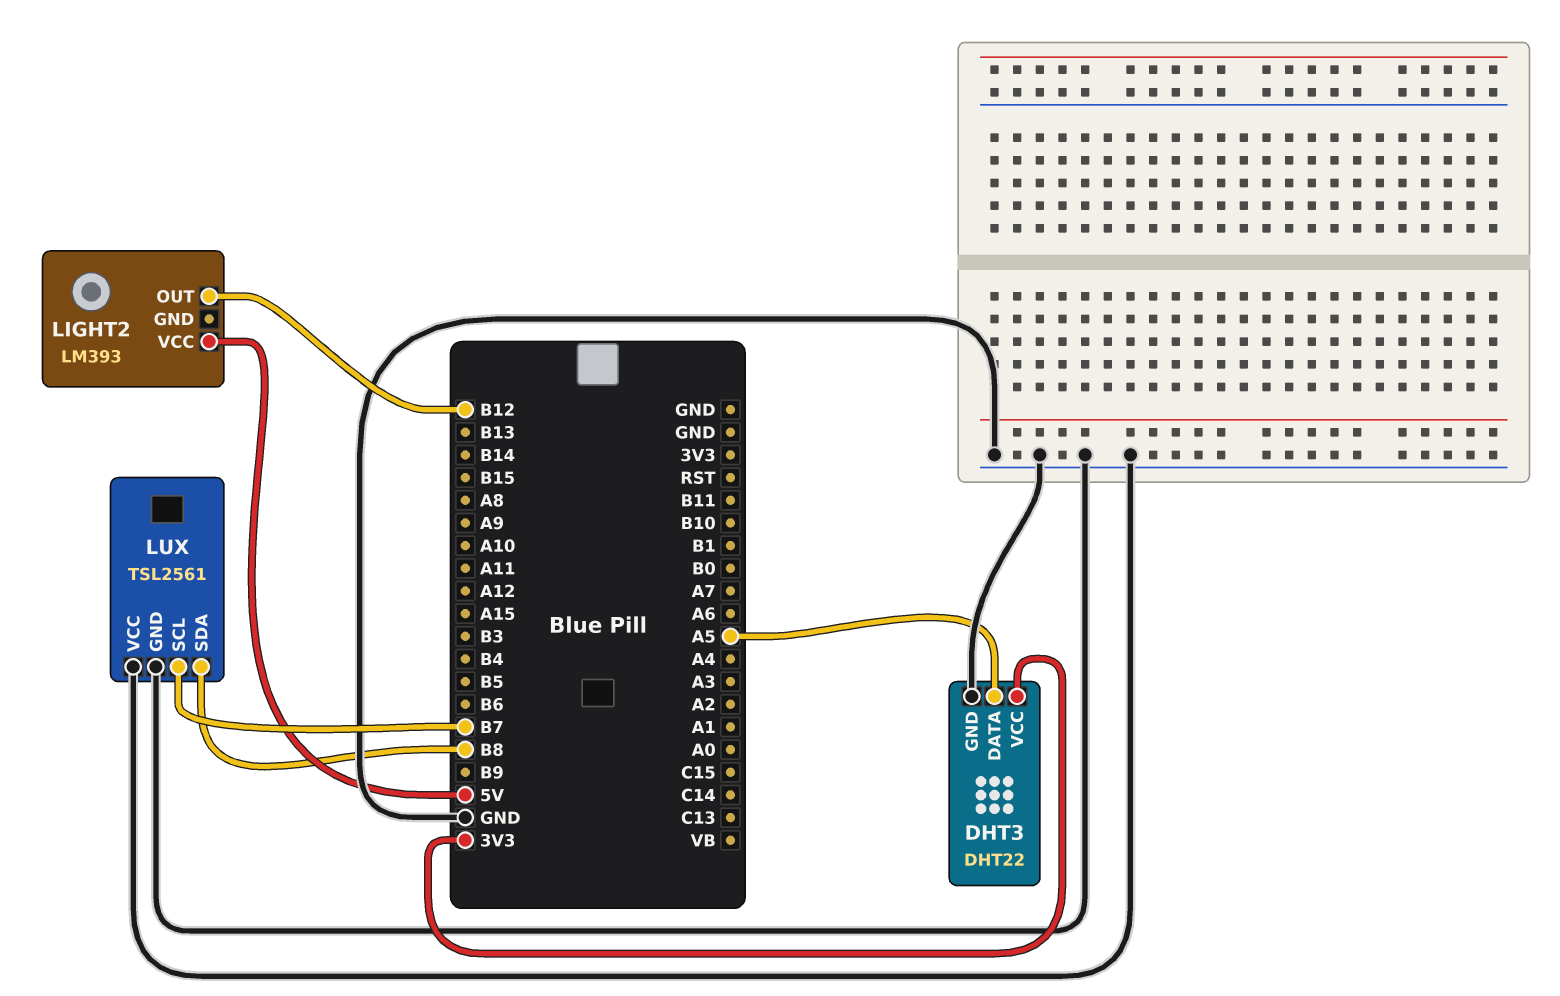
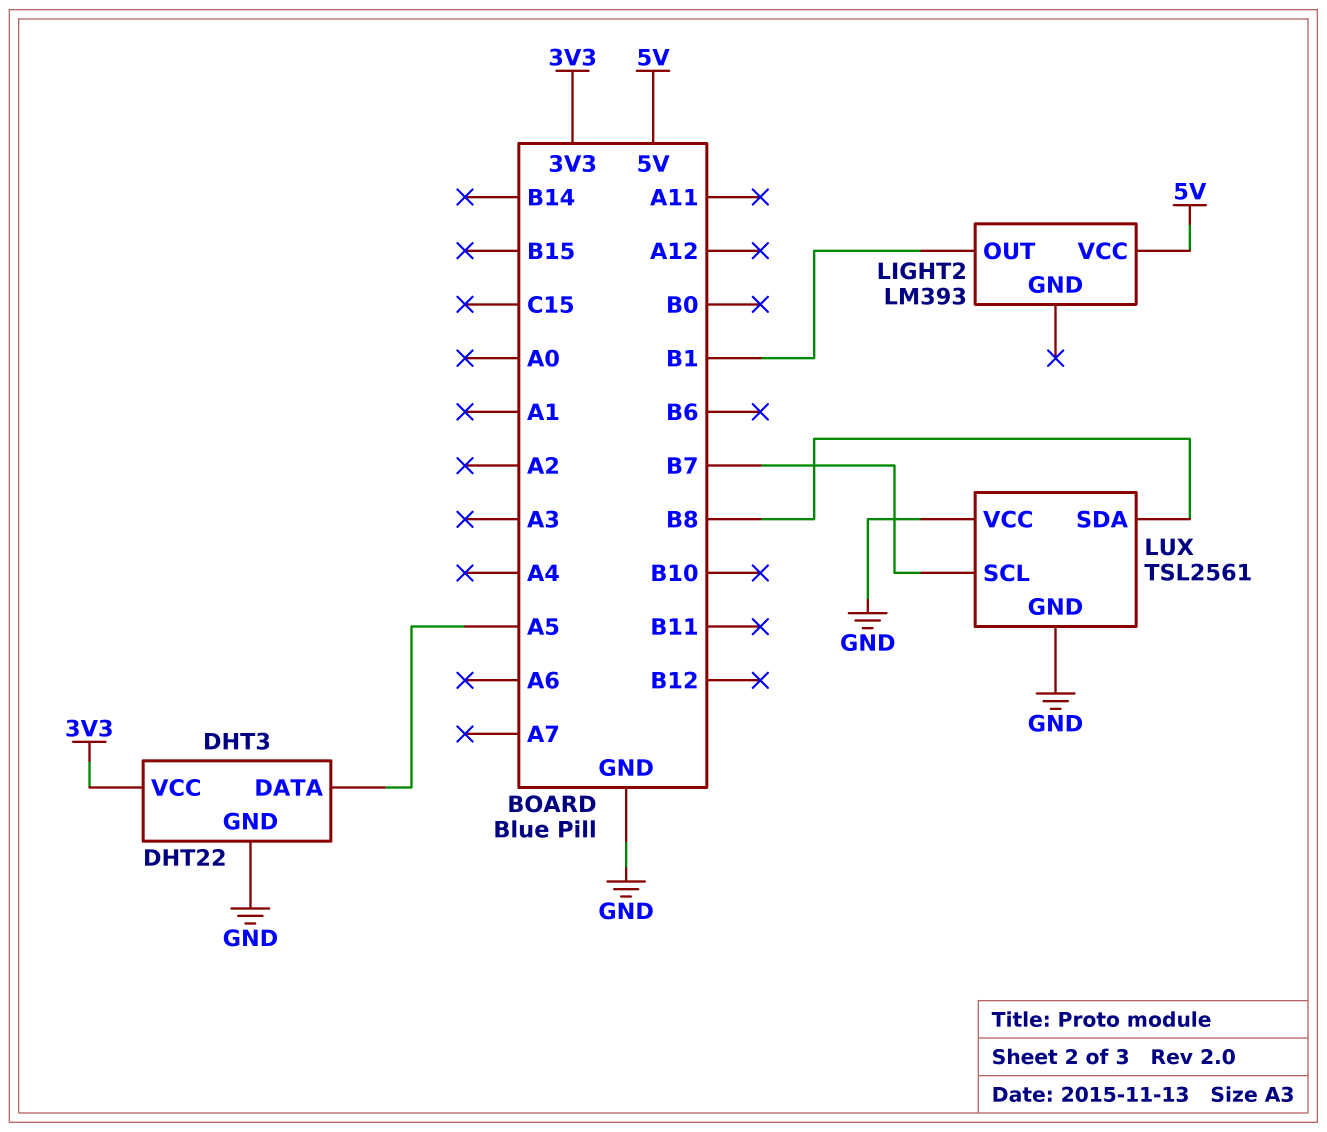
LIGHT2 pin OUT: B12 -> B1

